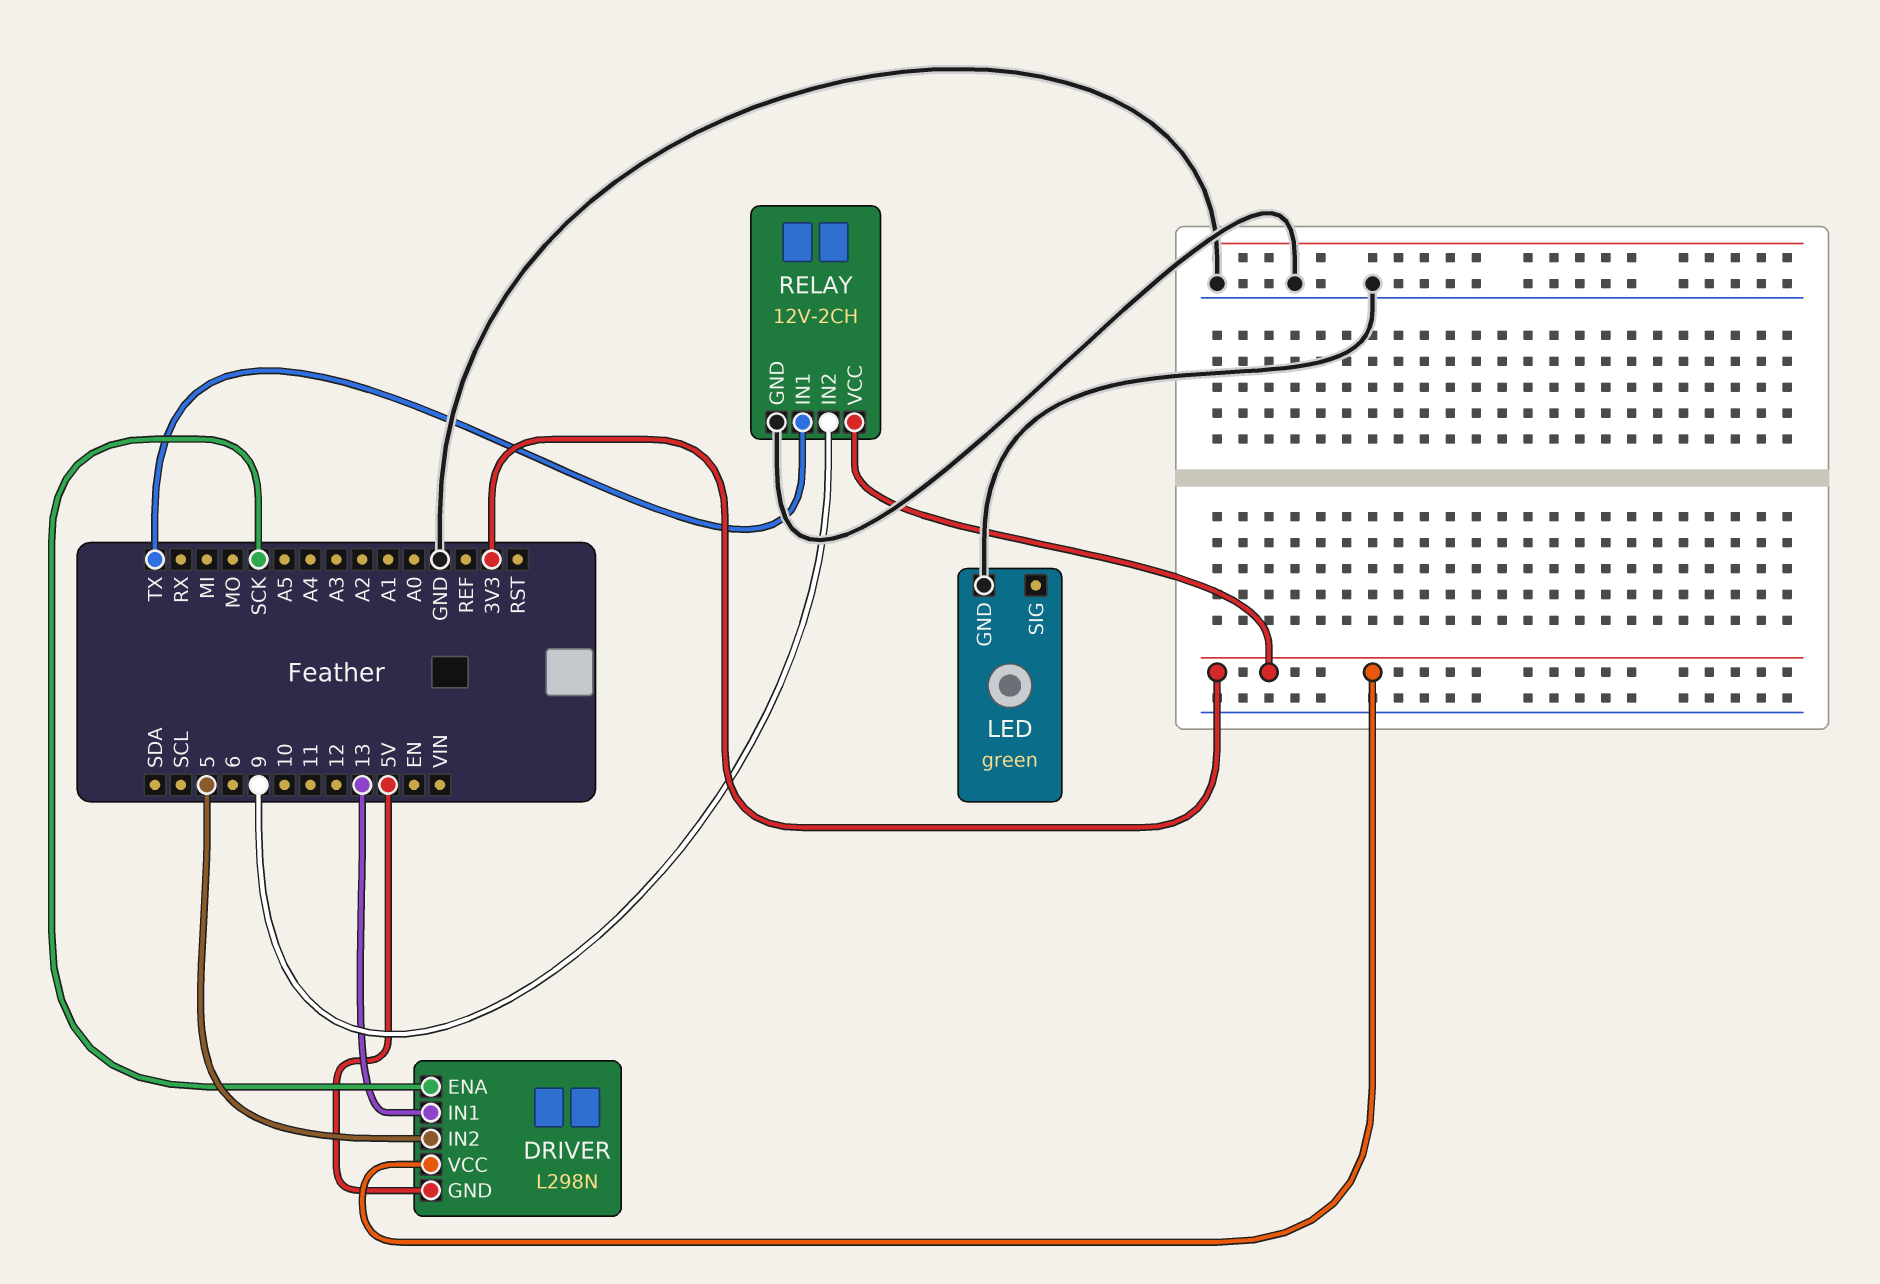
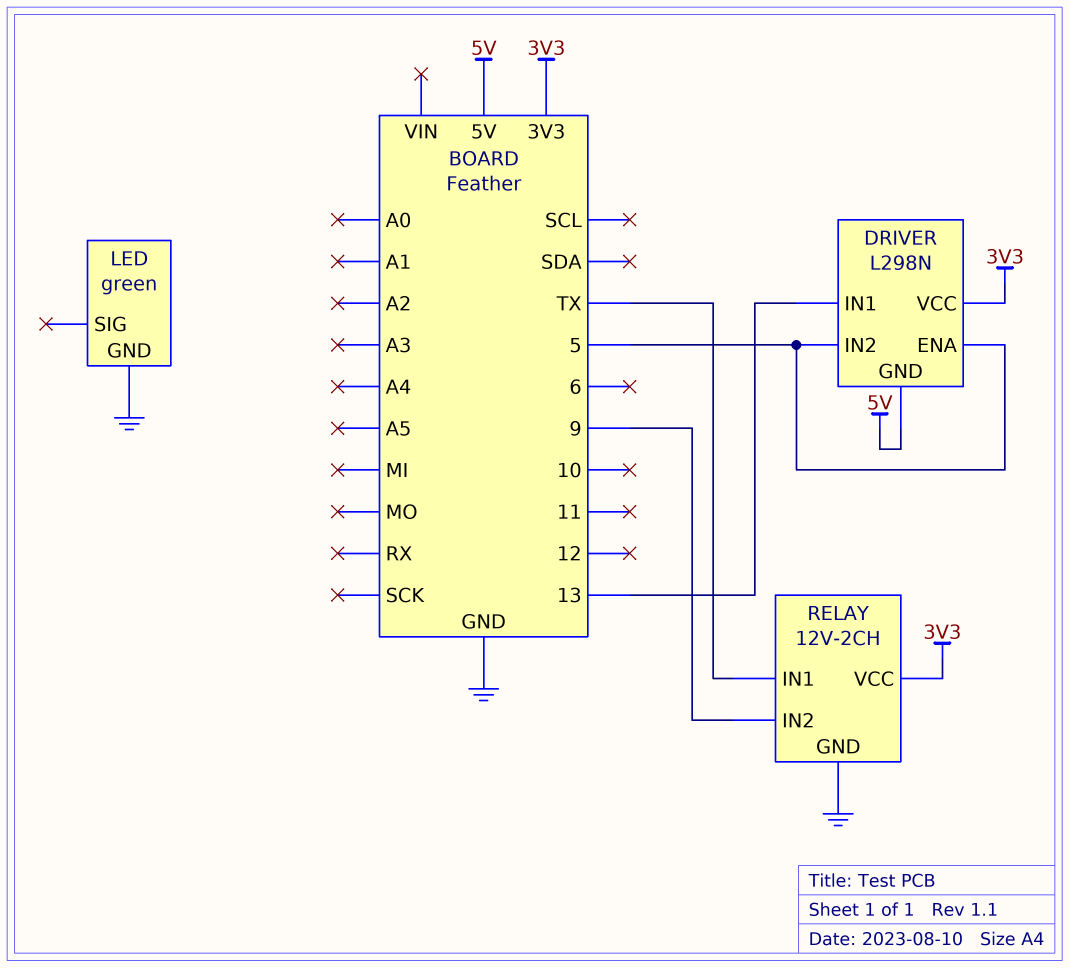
DRIVER pin ENA: SCK -> 5

